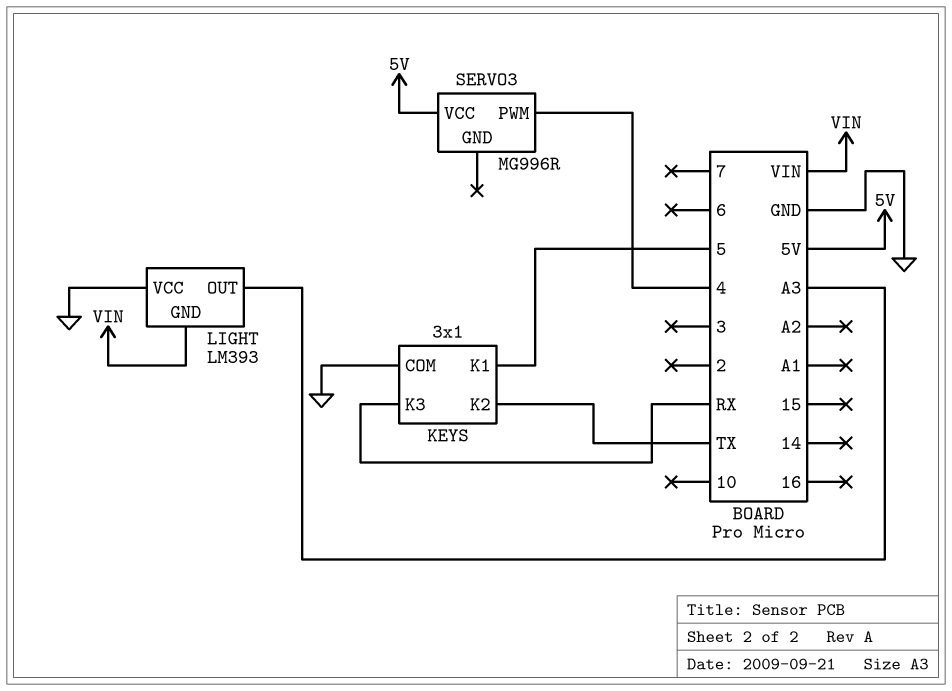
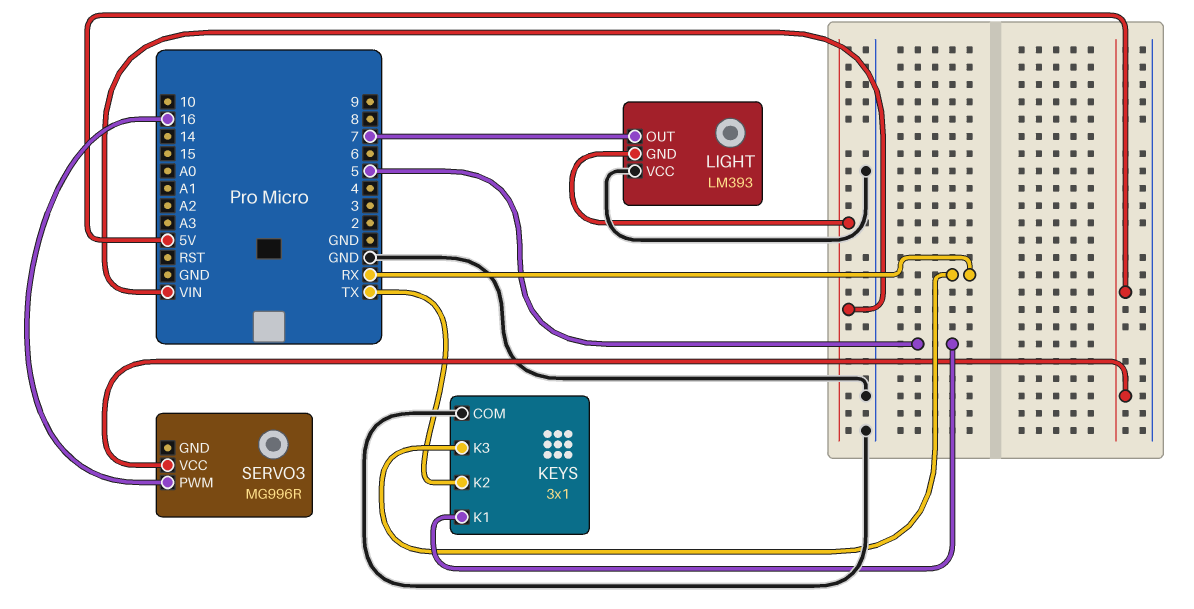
LIGHT pin OUT: A3 -> 7
SERVO3 pin PWM: 4 -> 16

